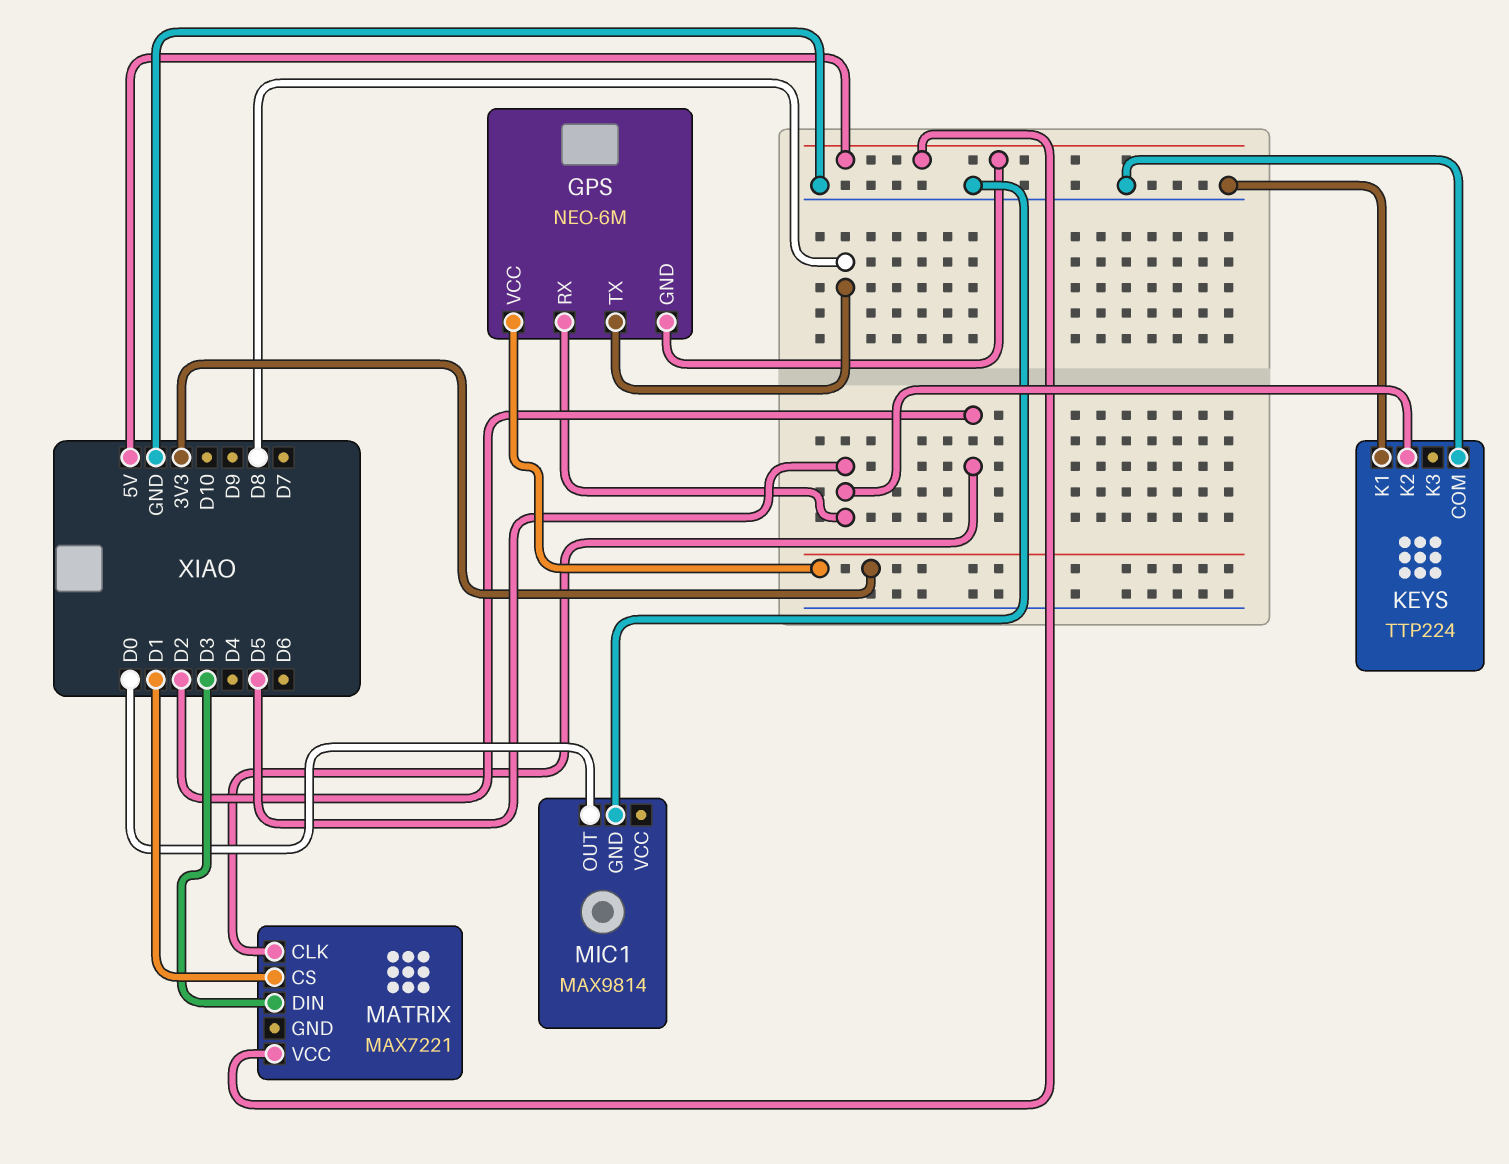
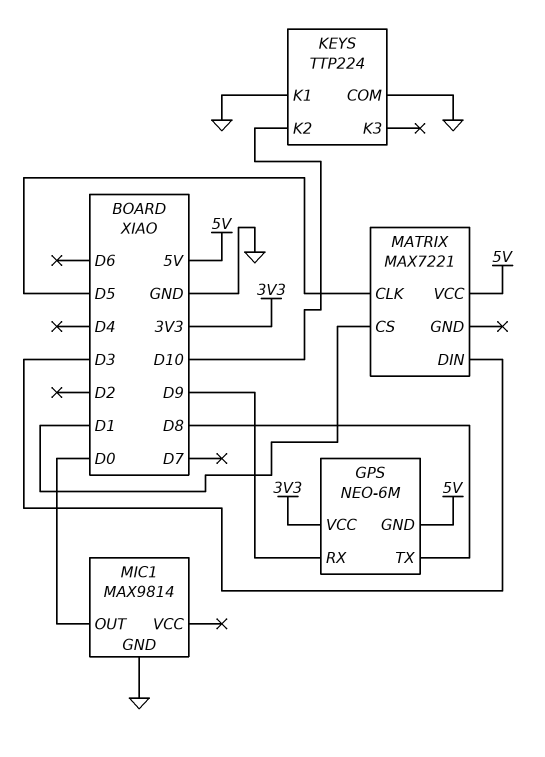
GPS pin RX: D5 -> D9
KEYS pin K2: D5 -> D10
MATRIX pin CLK: D2 -> D5

